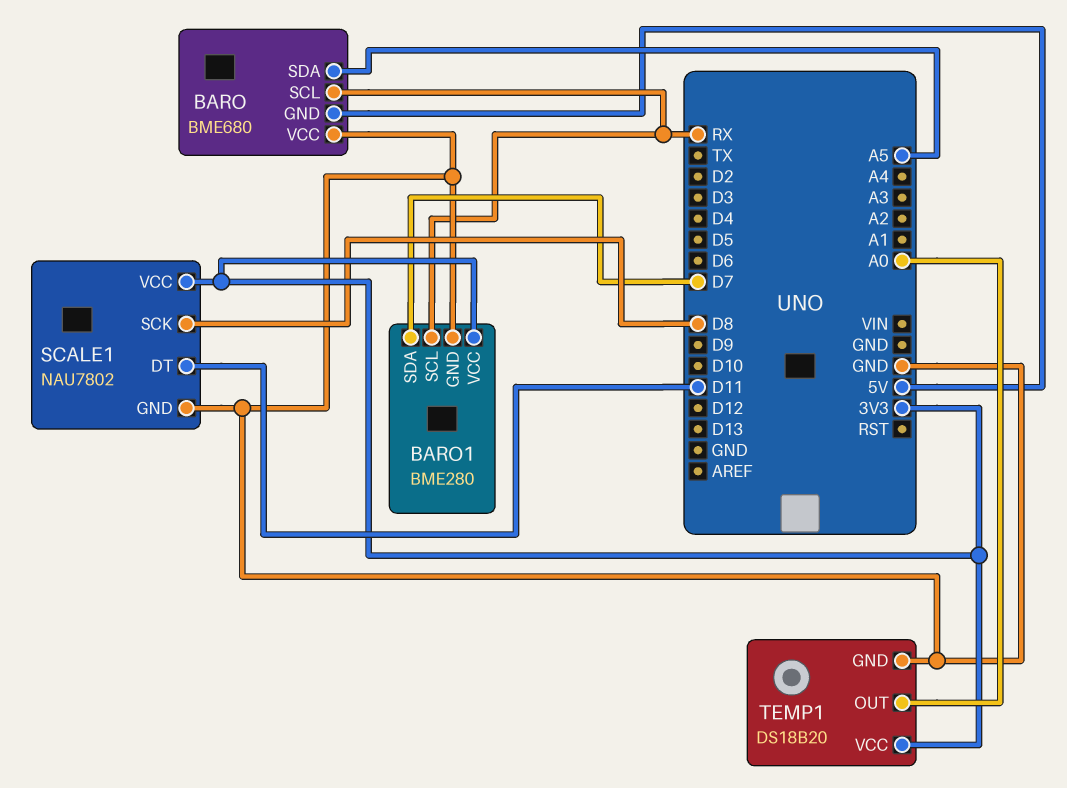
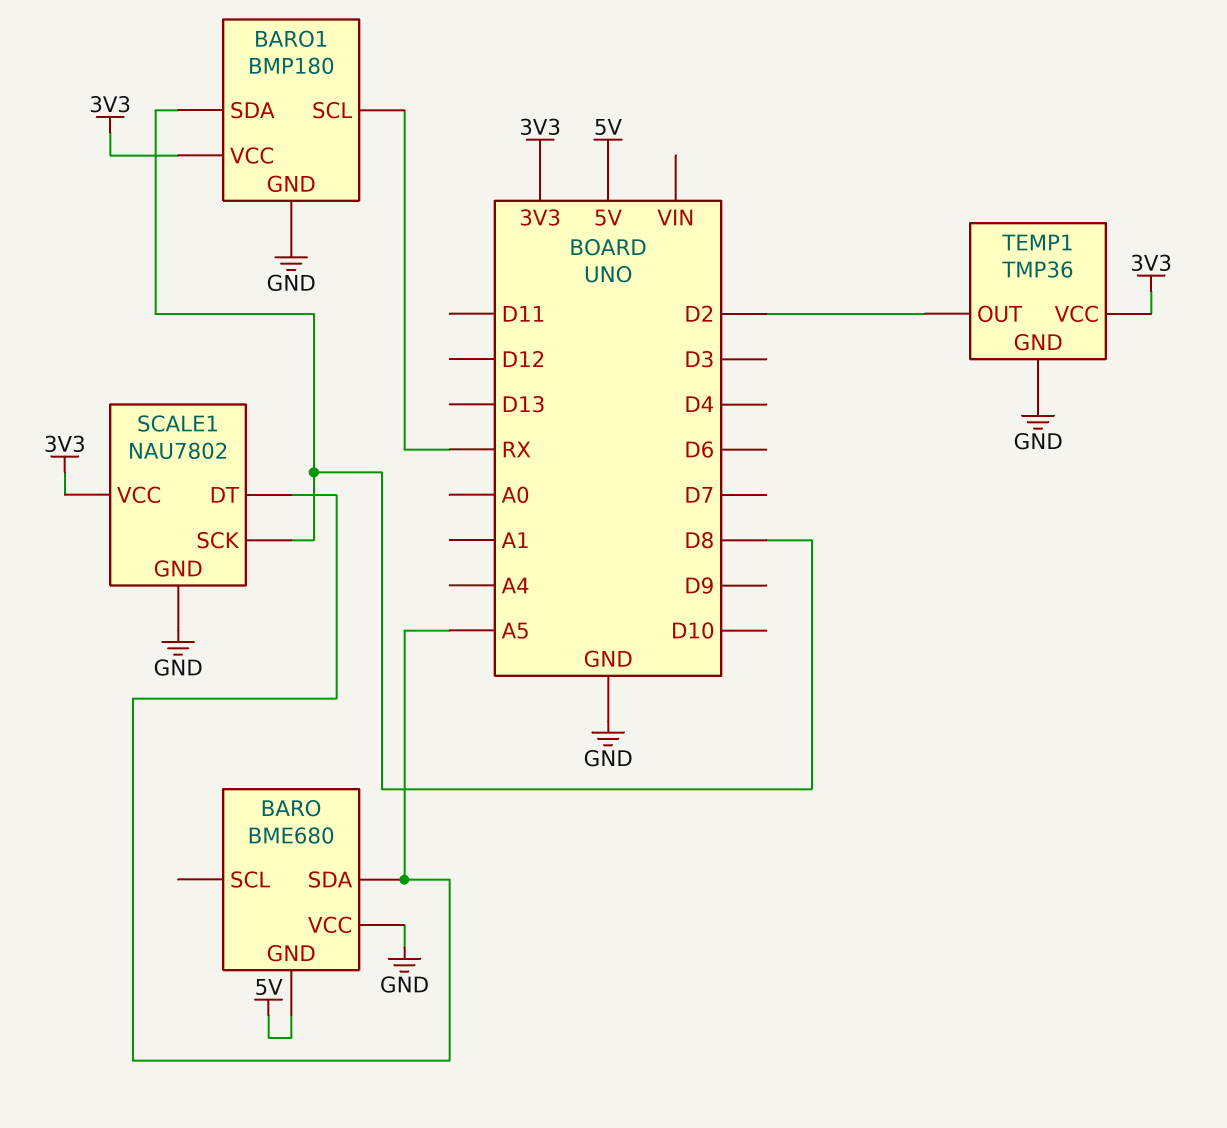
BARO pin SCL: RX -> none
BARO1: BME280 -> BMP180
BARO1 pin SDA: D7 -> D8
SCALE1 pin DT: D11 -> A5
TEMP1: DS18B20 -> TMP36
TEMP1 pin OUT: A0 -> D2

